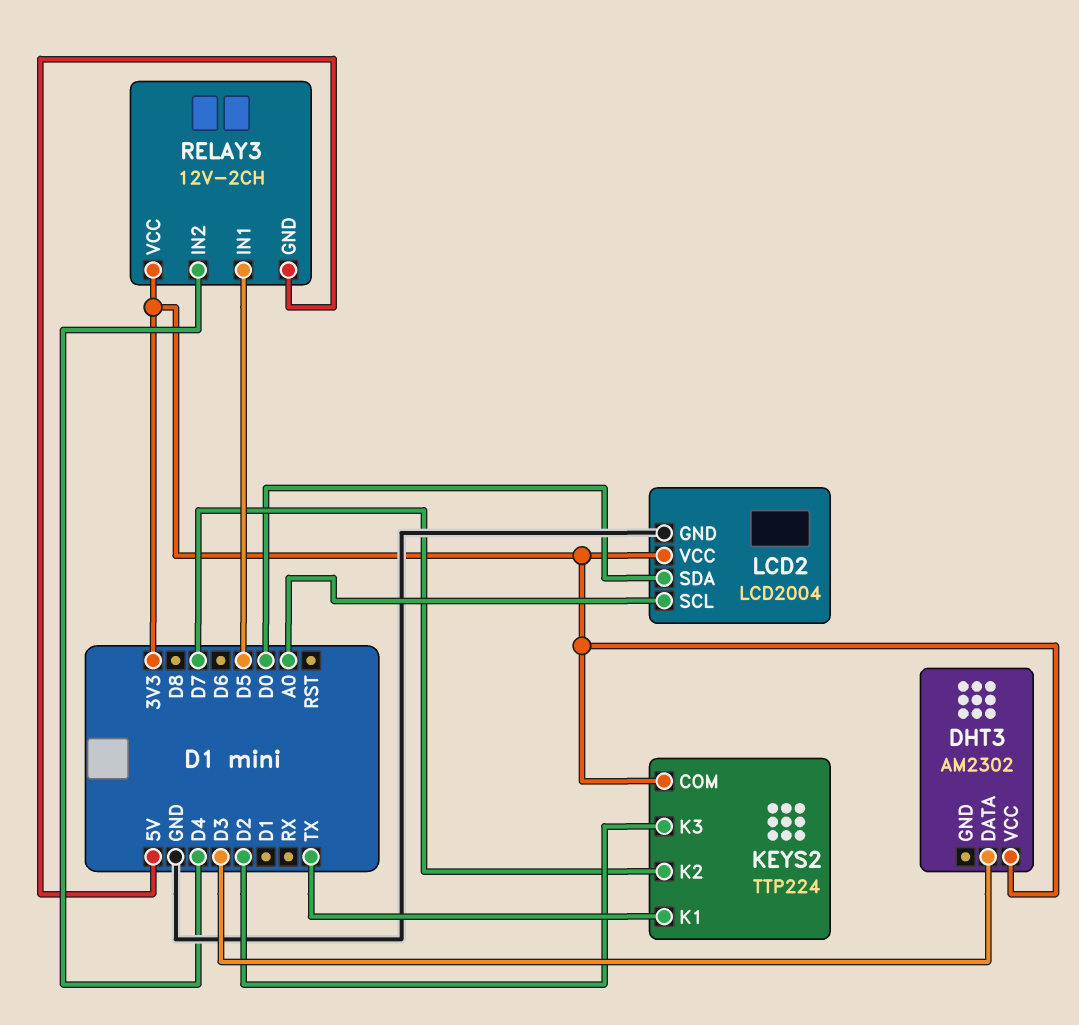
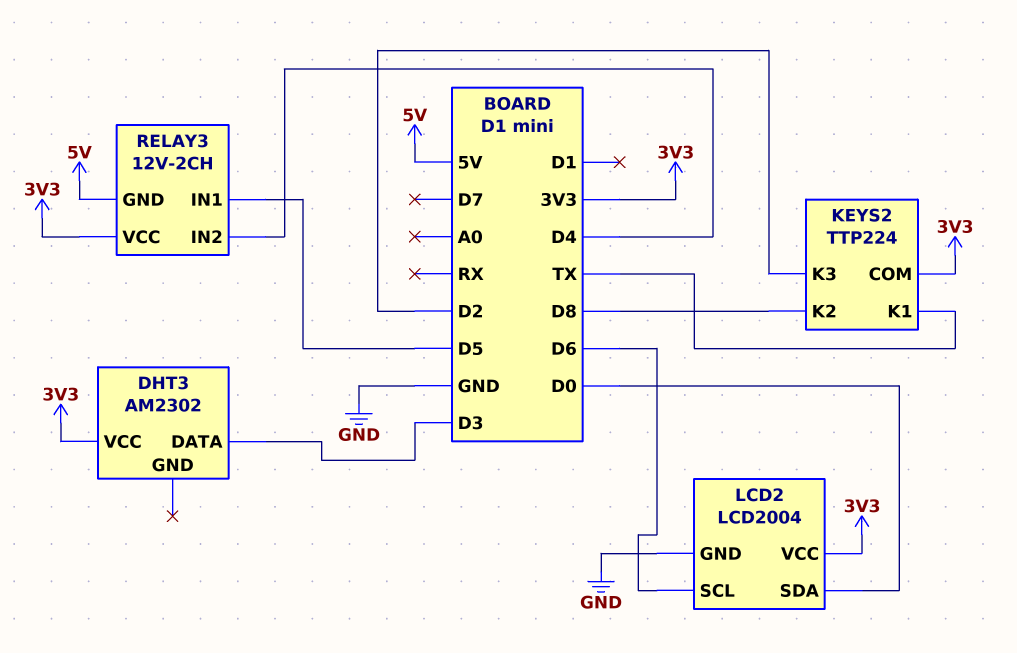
KEYS2 pin K2: D7 -> D8
LCD2 pin SCL: A0 -> D6

